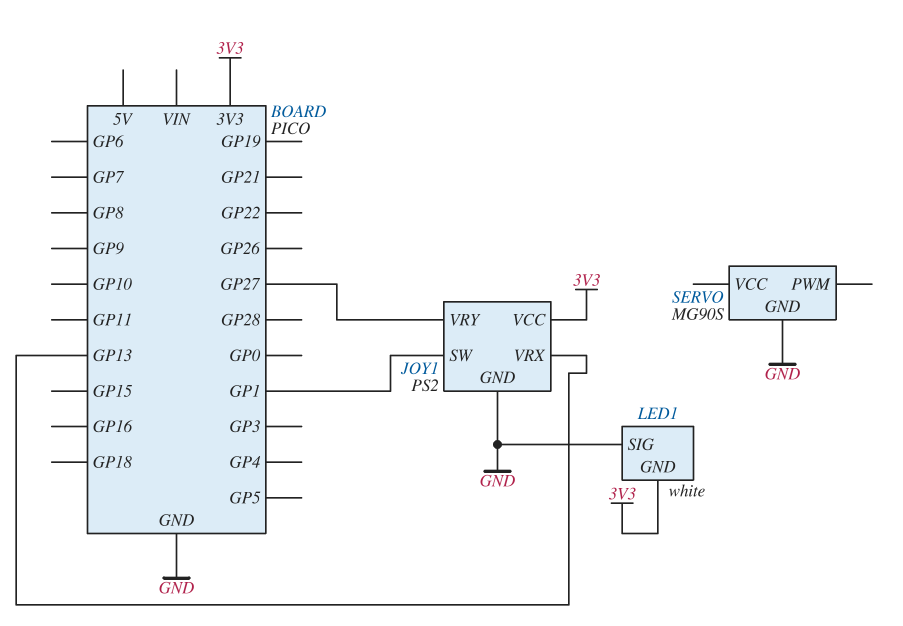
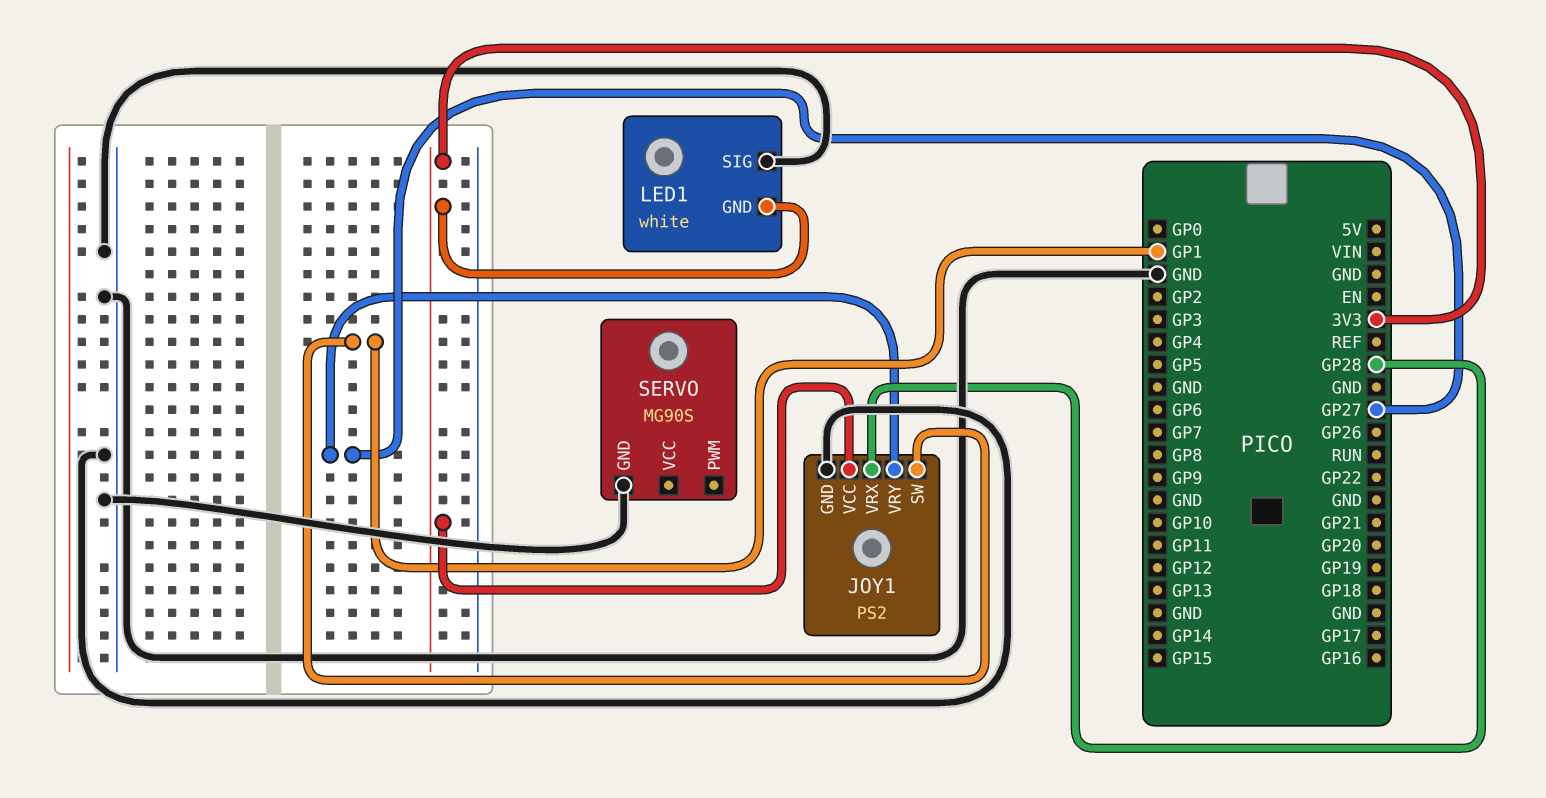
JOY1 pin VRX: GP13 -> GP28

